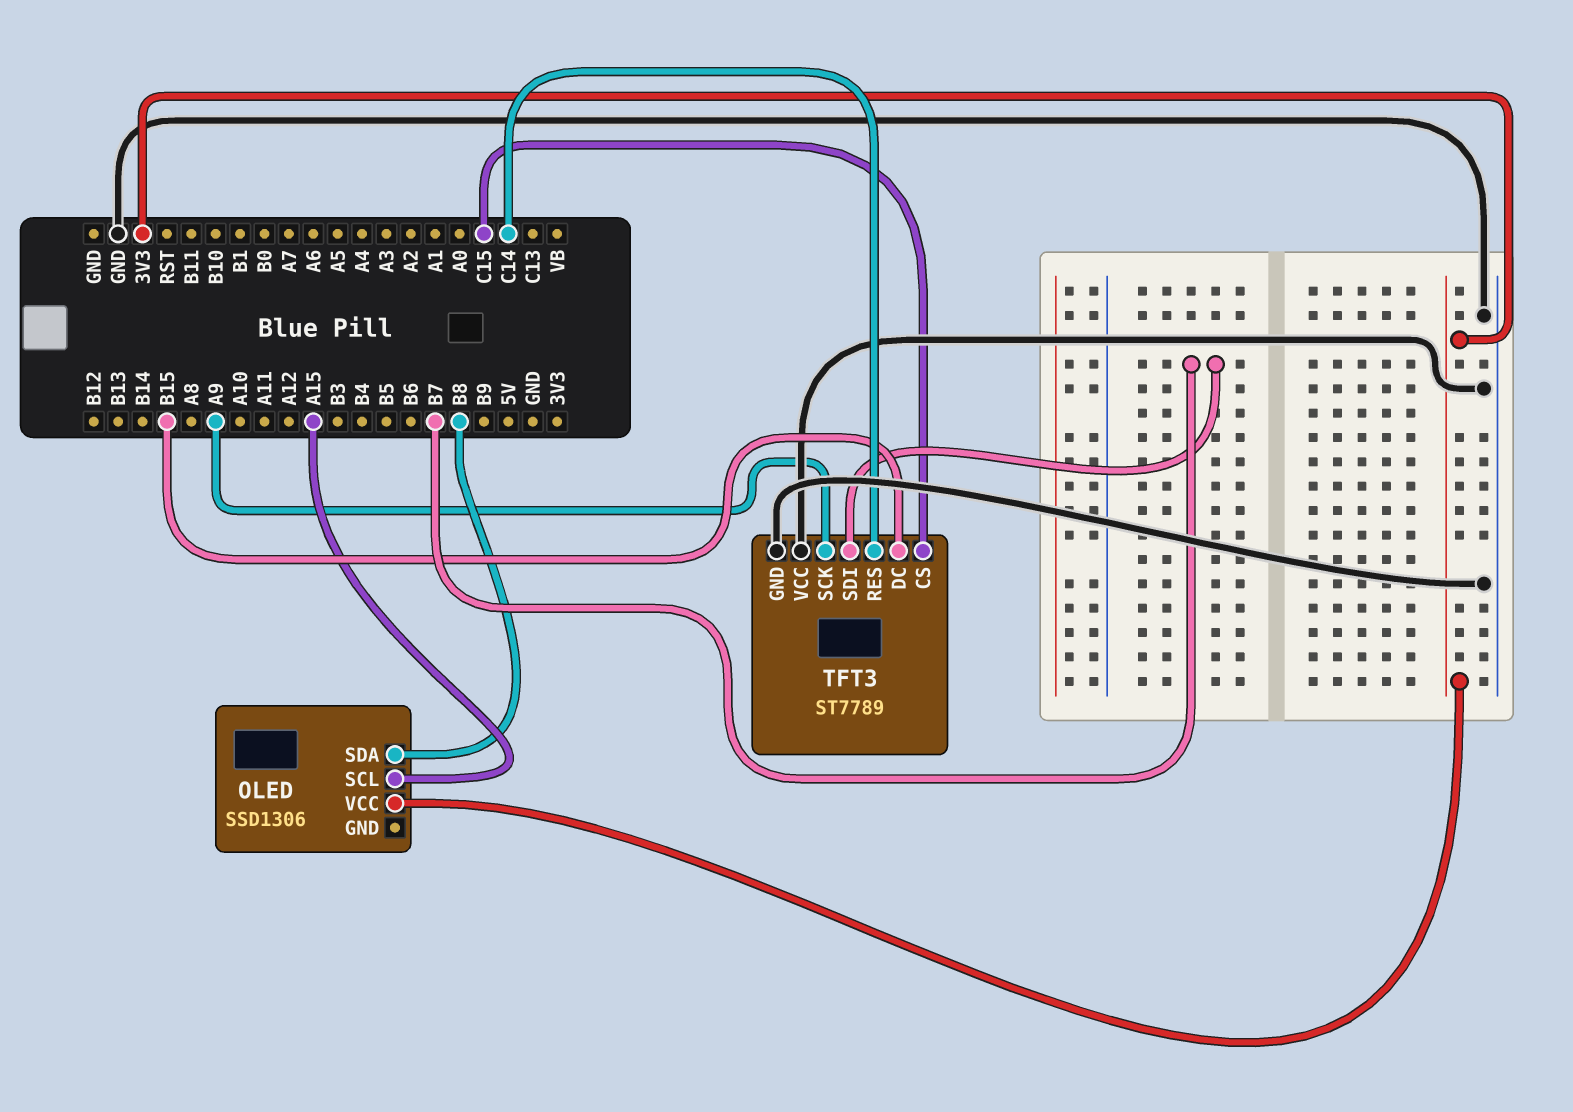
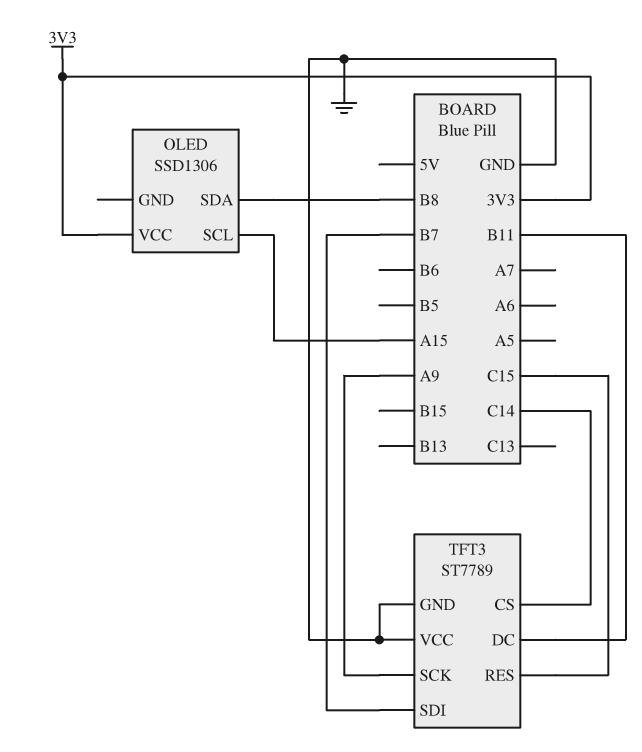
TFT3 pin CS: C15 -> C14
TFT3 pin DC: B15 -> B11
TFT3 pin RES: C14 -> C15

